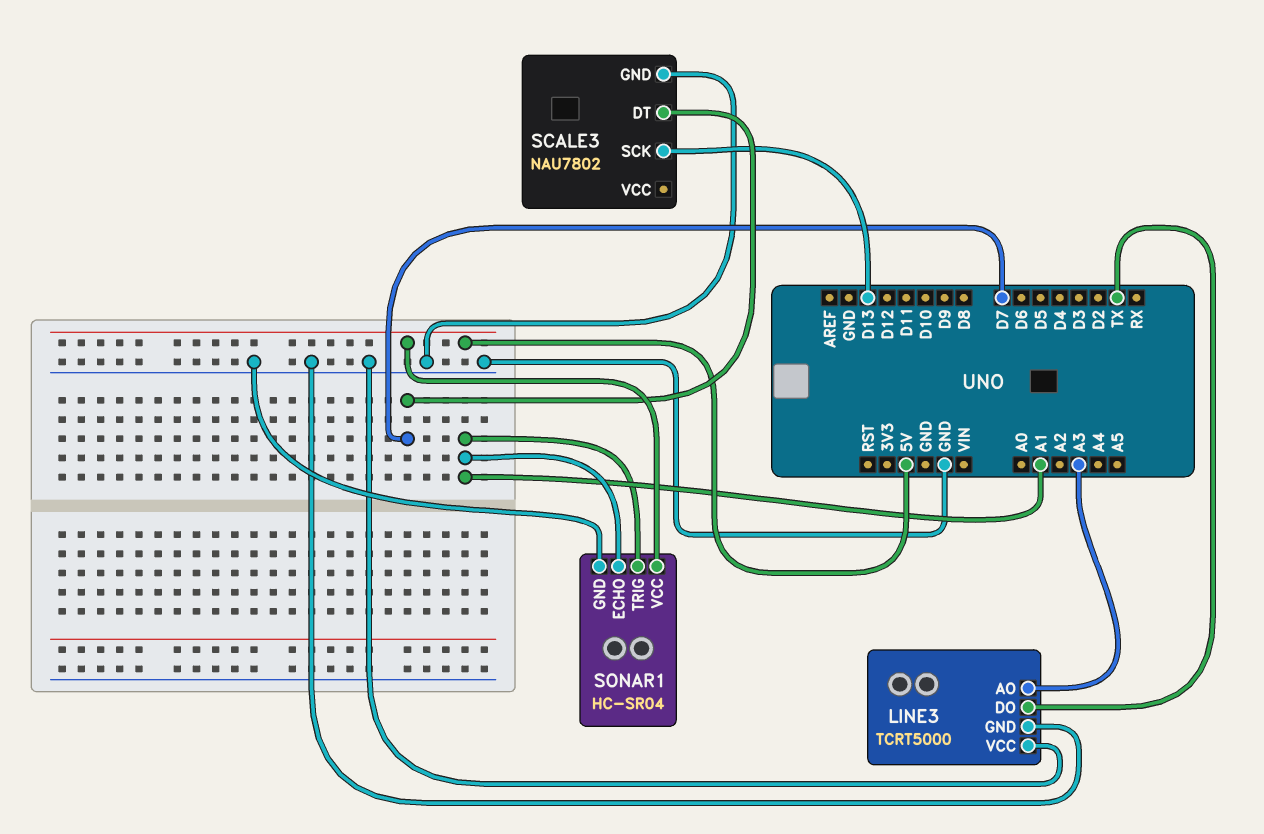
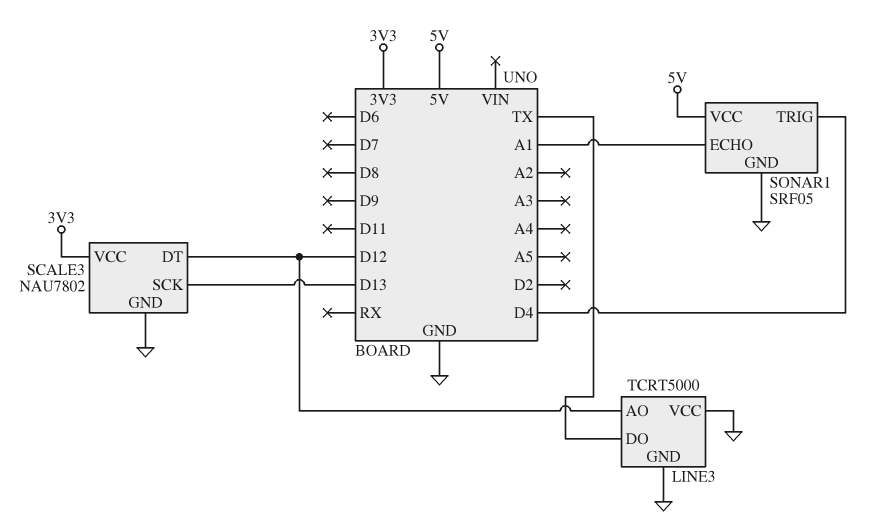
LINE3 pin AO: A3 -> D12
SCALE3 pin DT: D7 -> D12
SCALE3 pin VCC: none -> 3V3
SONAR1: HC-SR04 -> SRF05
SONAR1 pin TRIG: A1 -> D4

